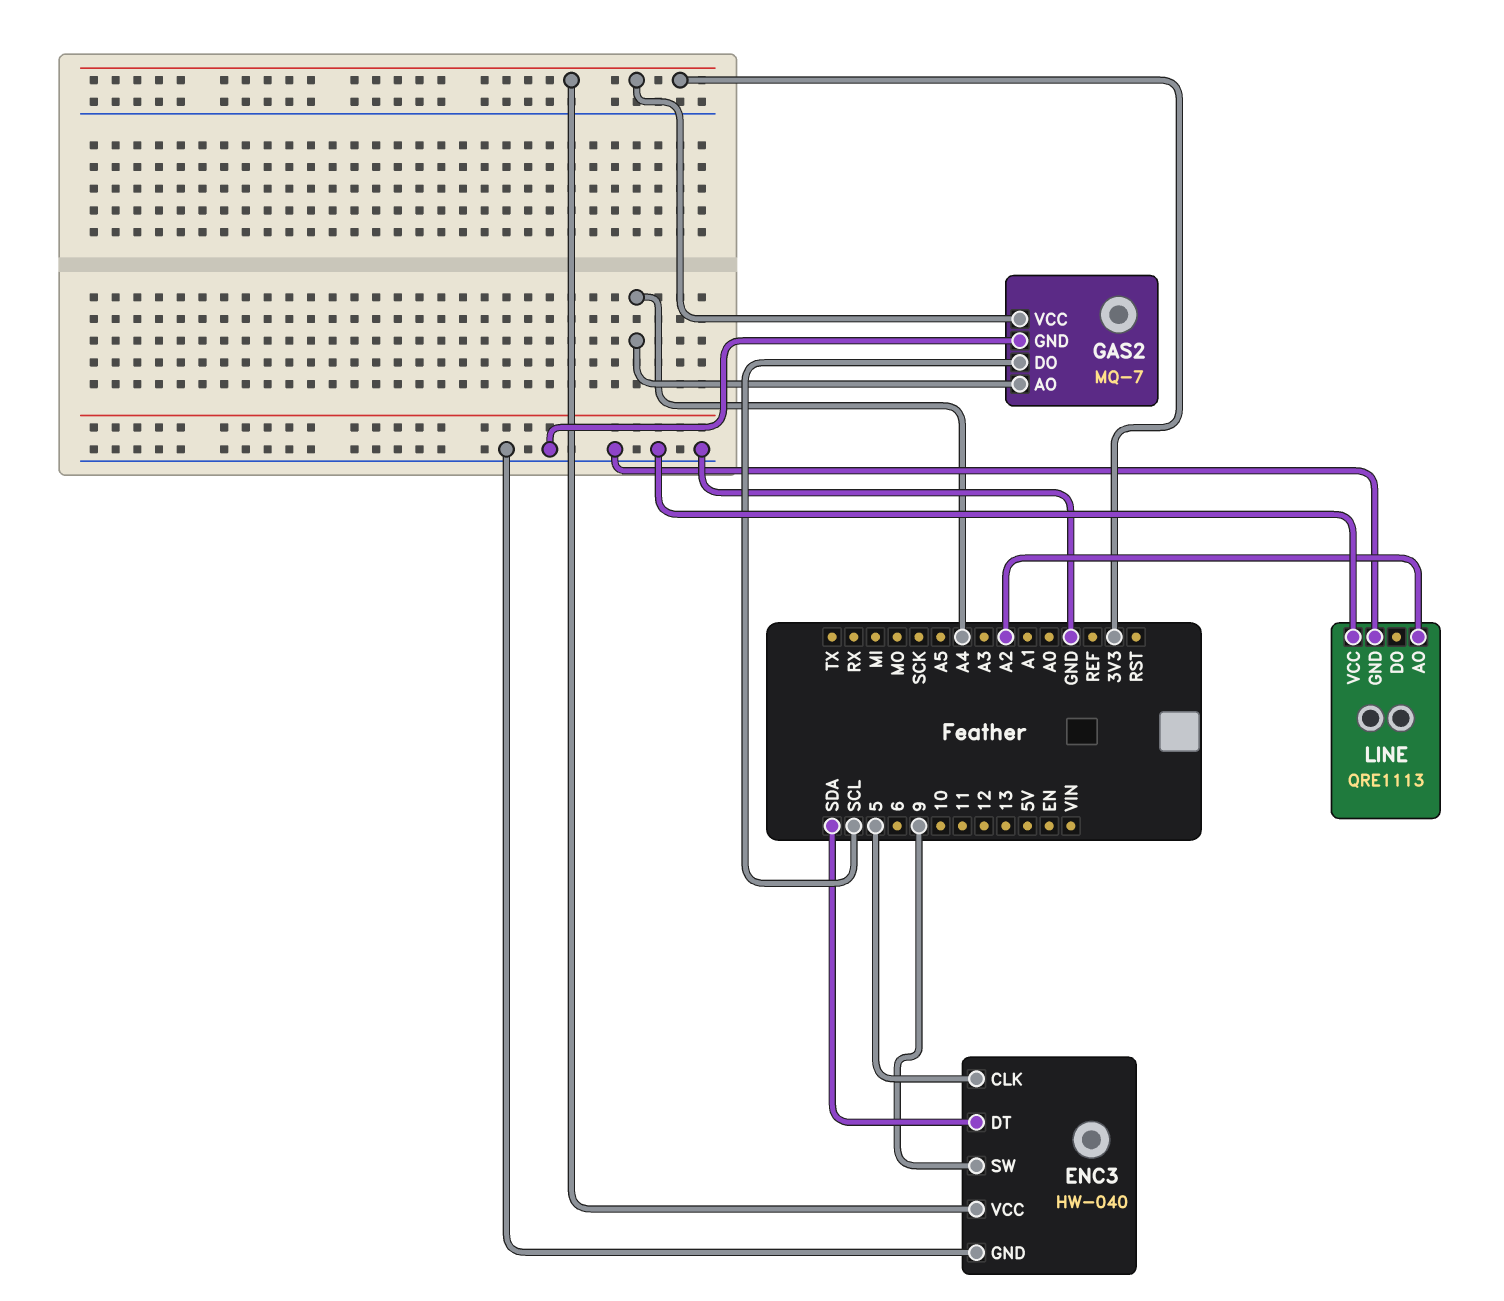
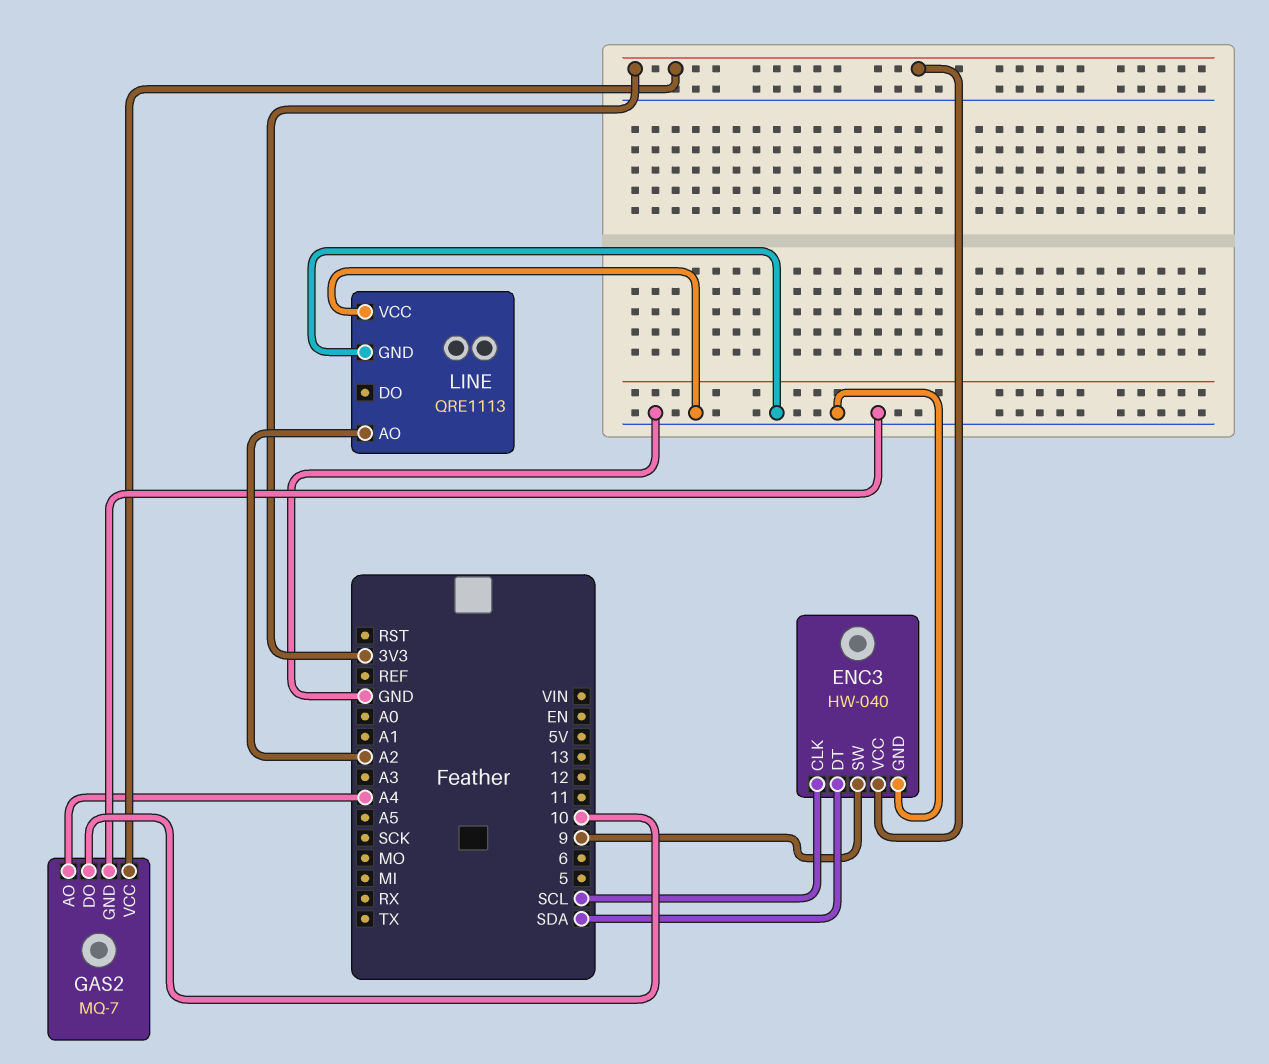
ENC3 pin CLK: 5 -> SCL
GAS2 pin DO: SCL -> 10

